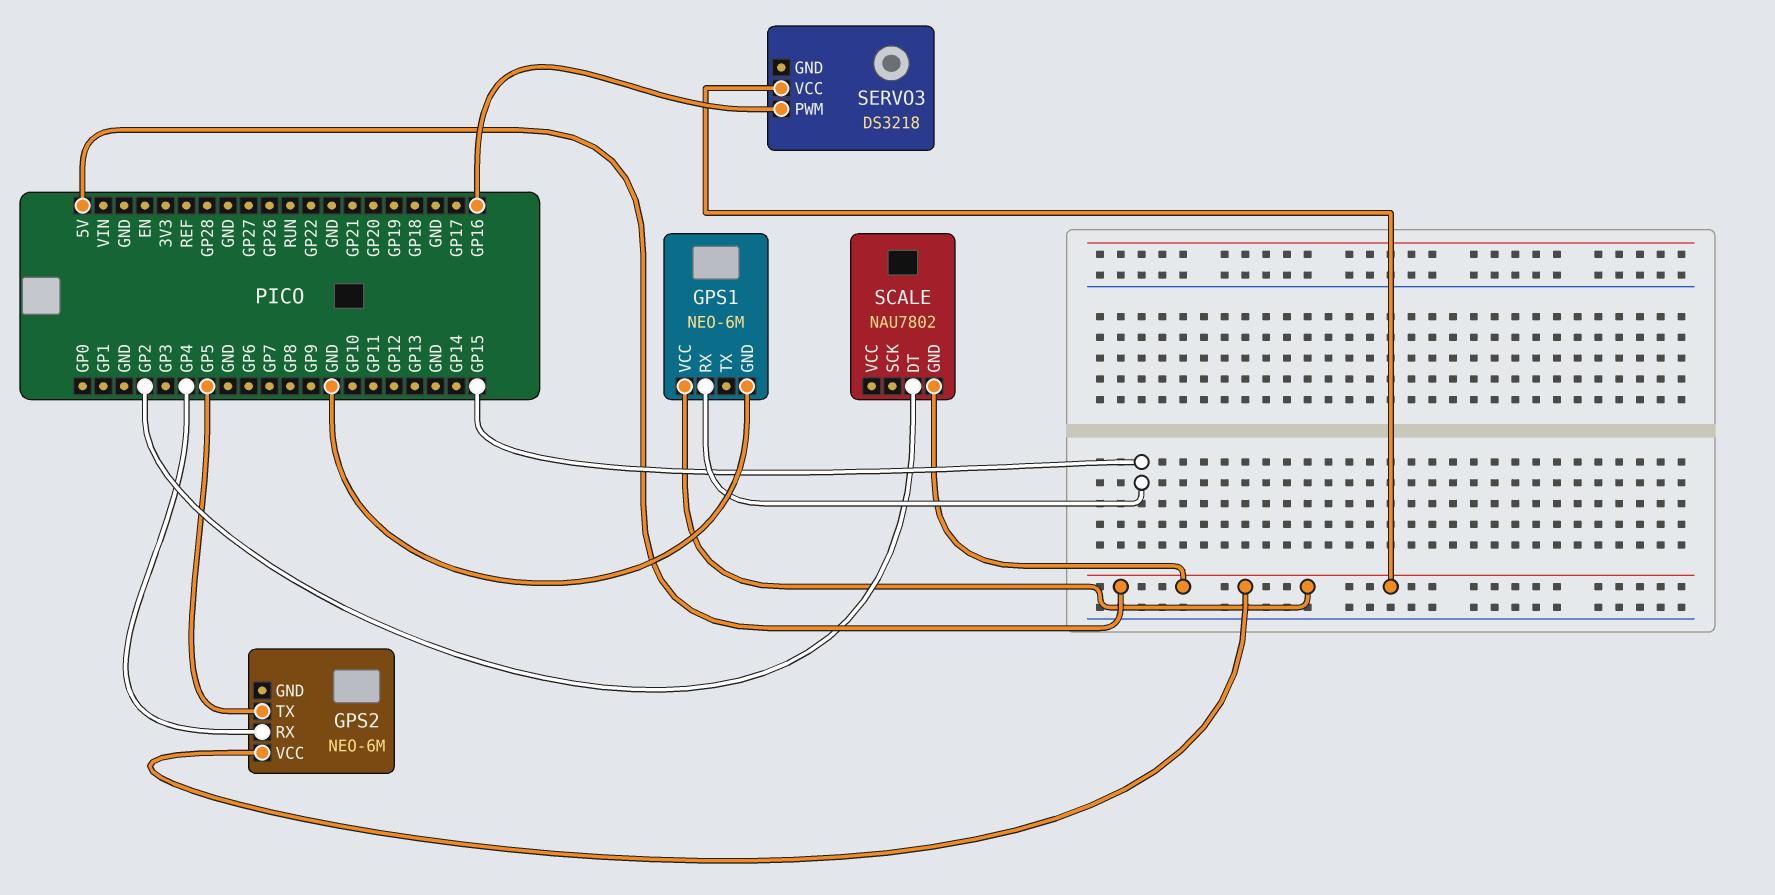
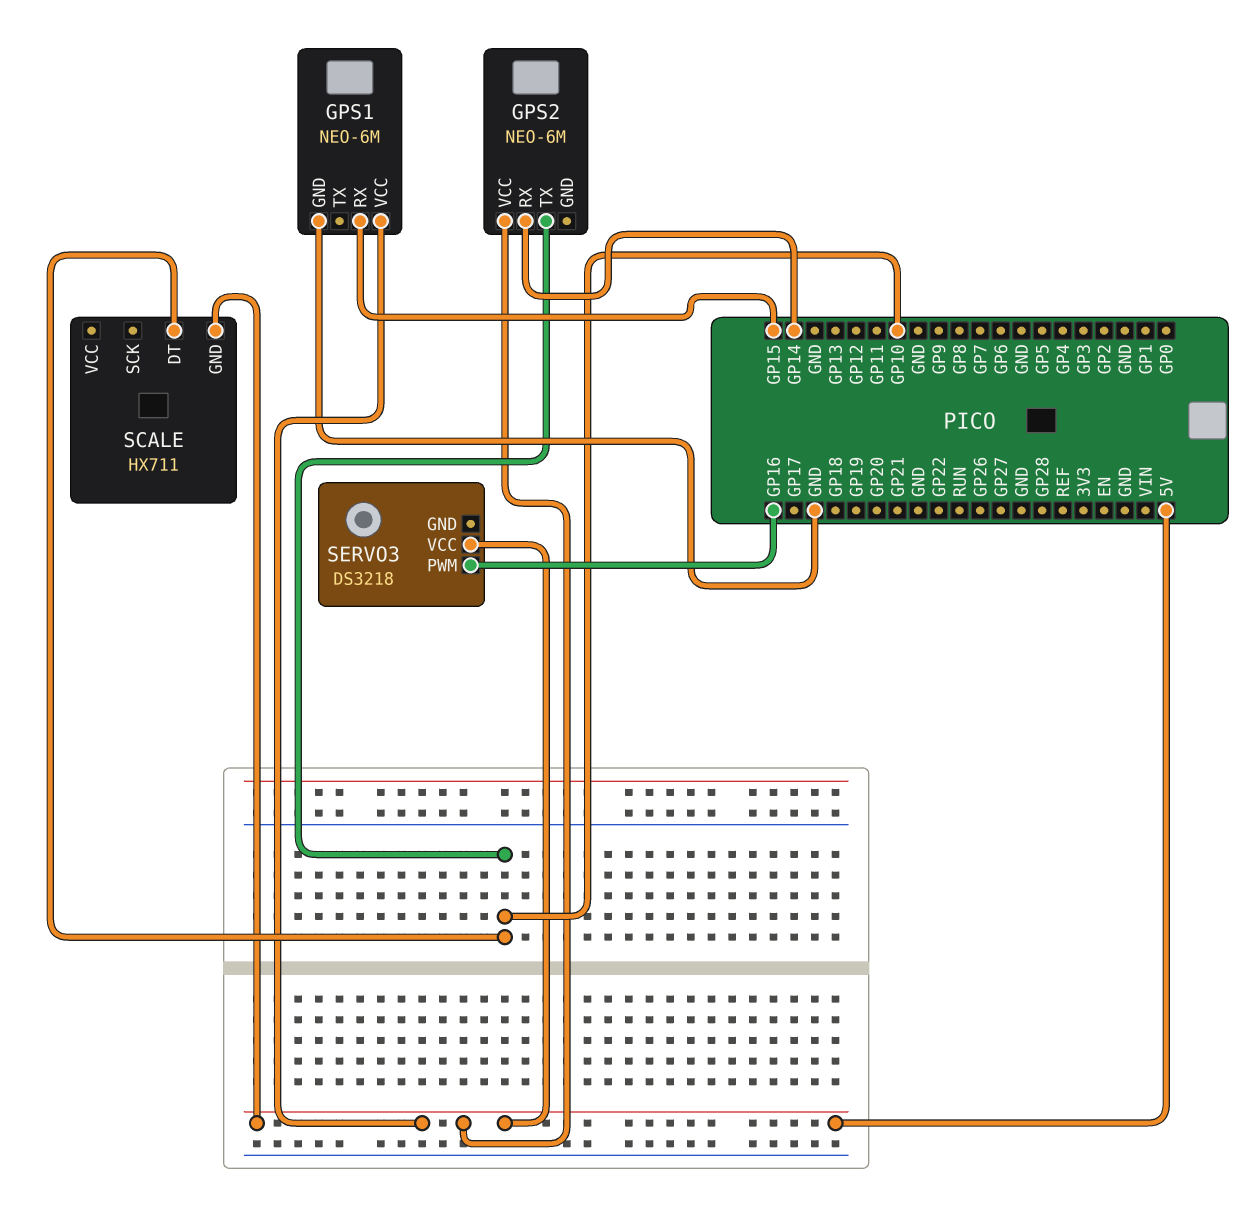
GPS2 pin RX: GP4 -> GP14
GPS2 pin TX: GP5 -> GP10
SCALE: NAU7802 -> HX711
SCALE pin DT: GP2 -> GP10

